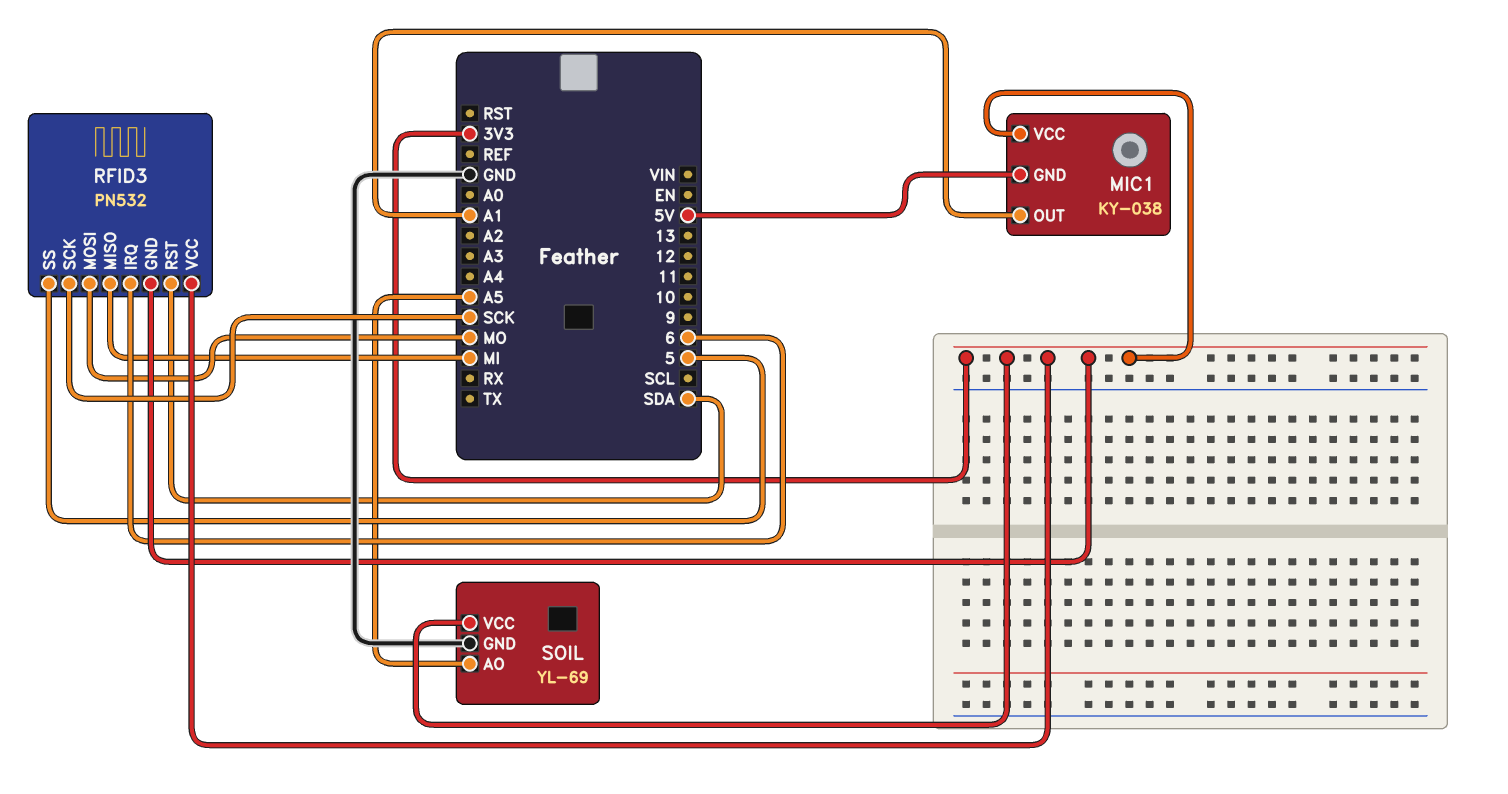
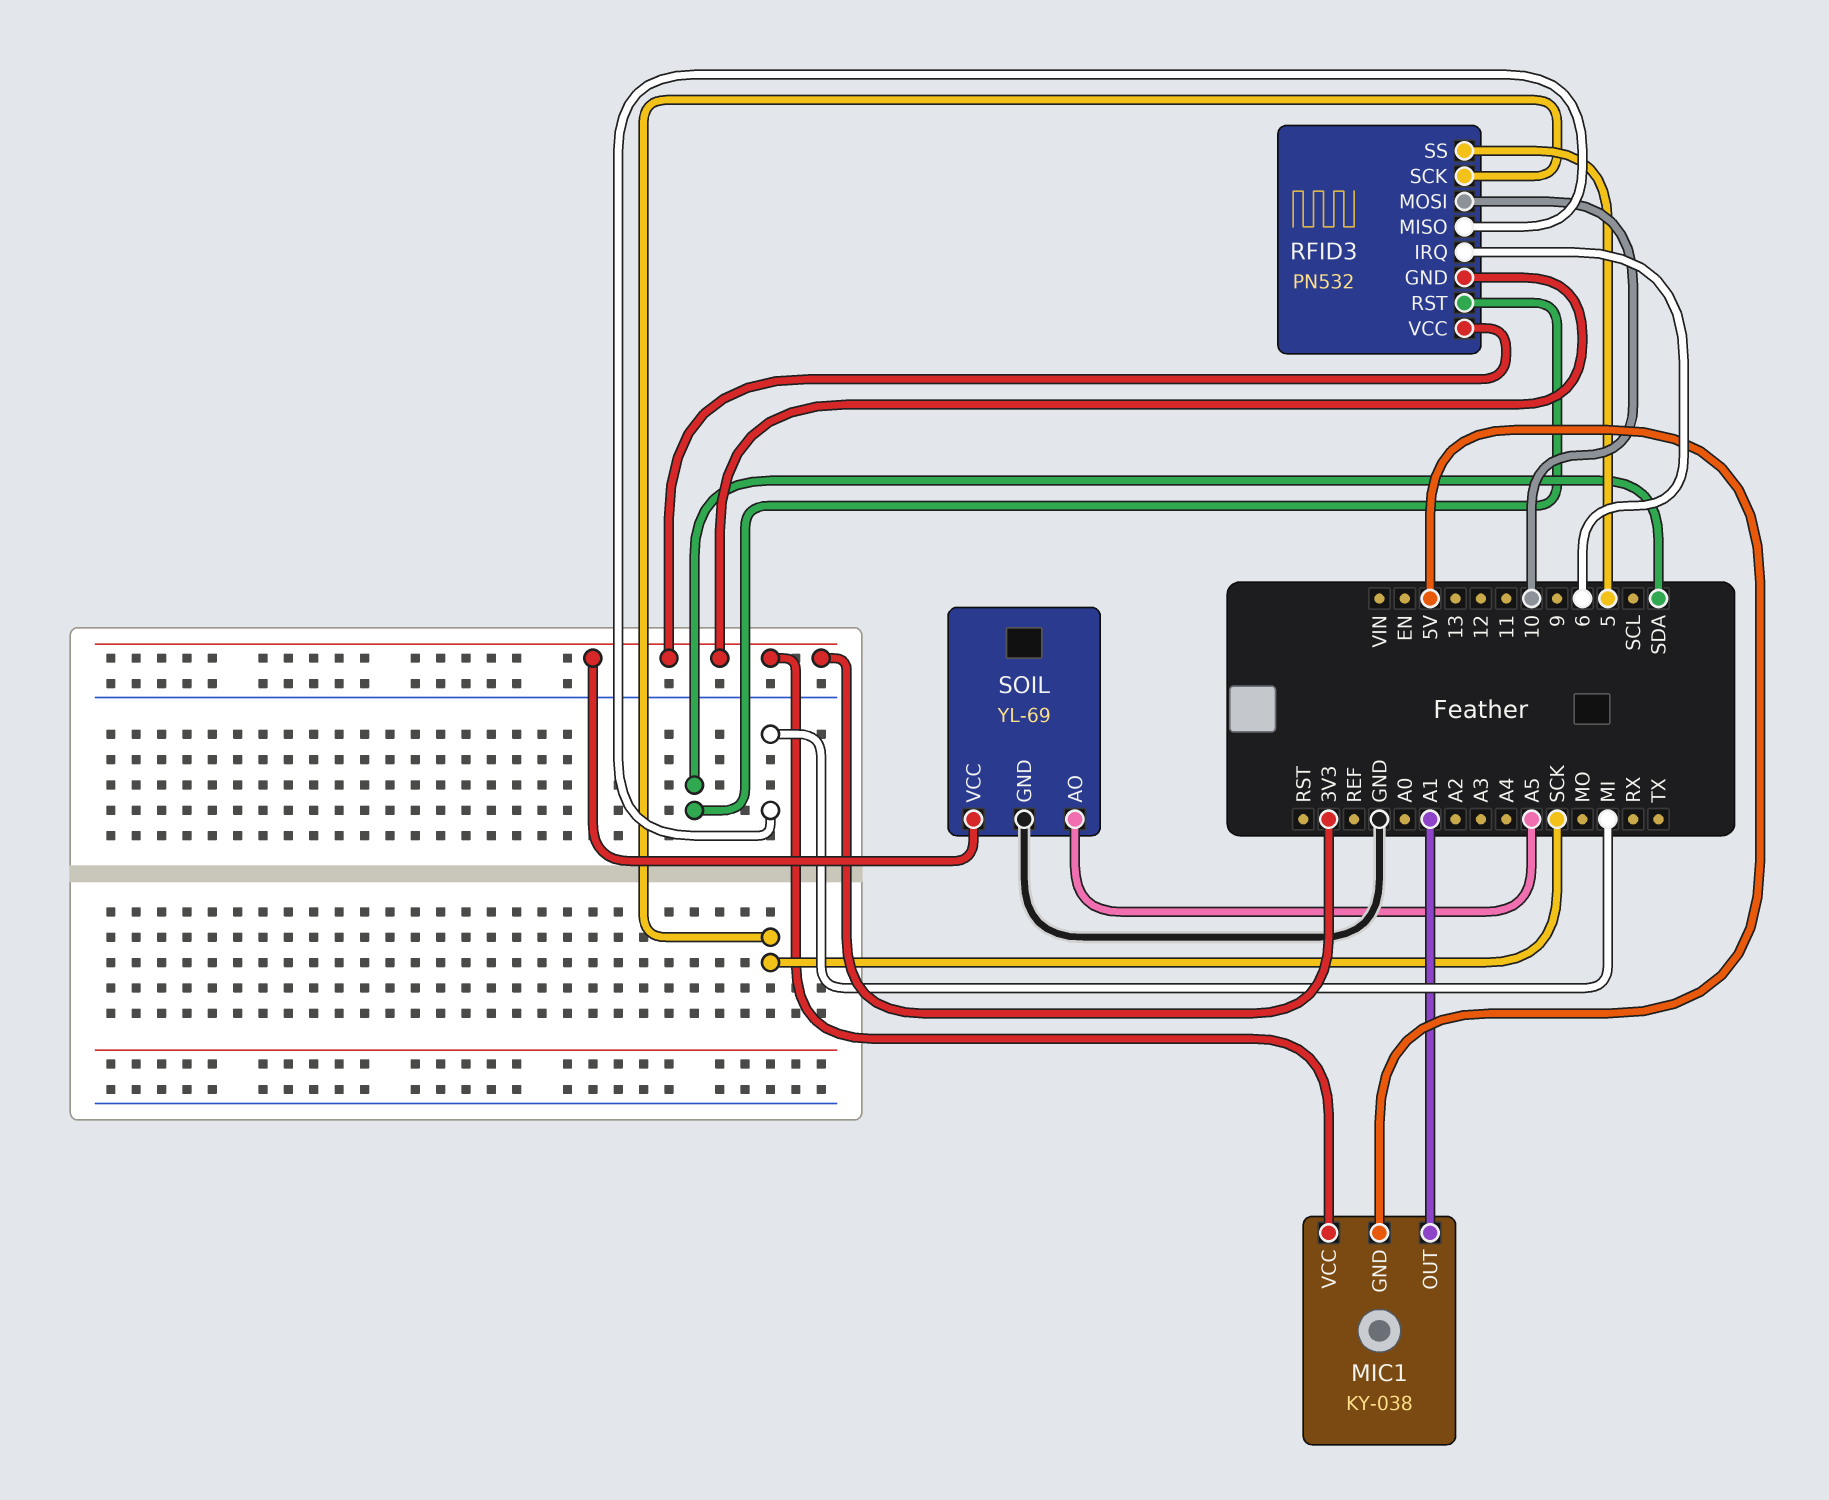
RFID3 pin MOSI: MO -> 10

